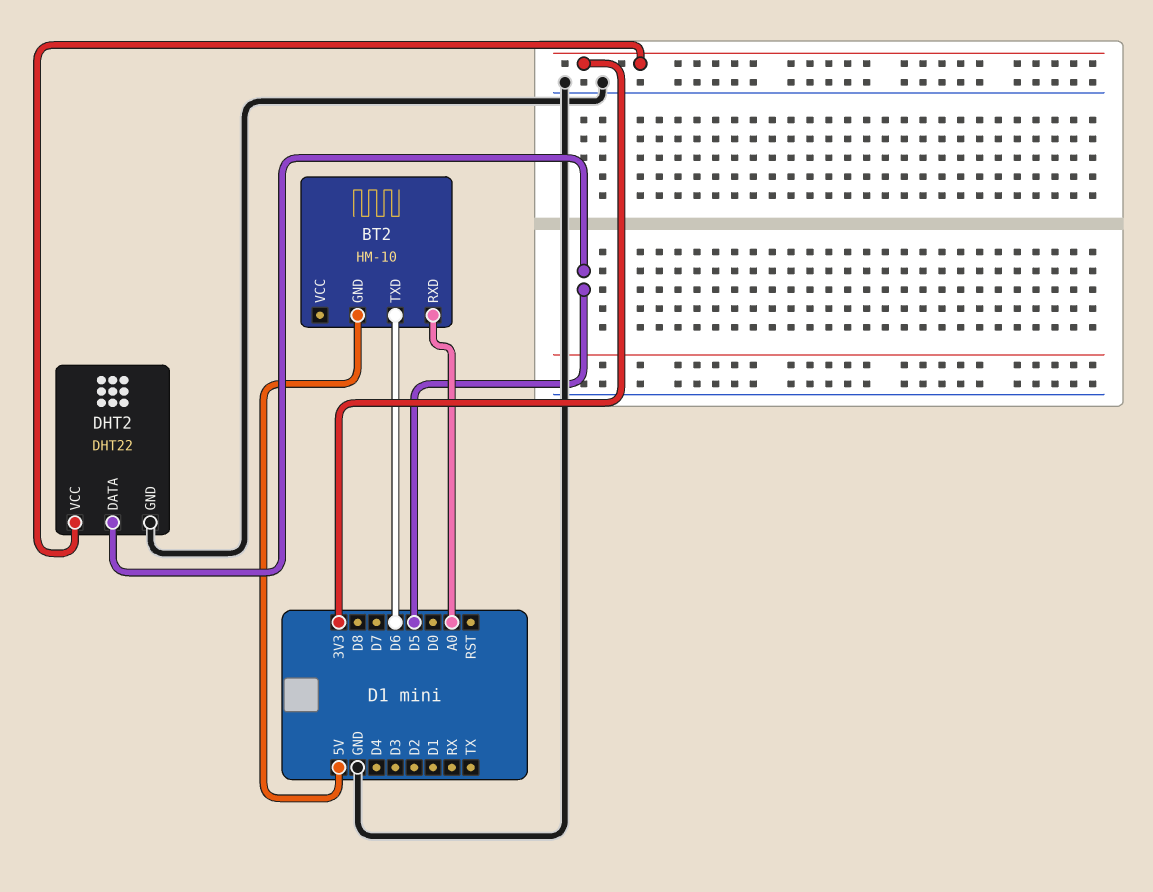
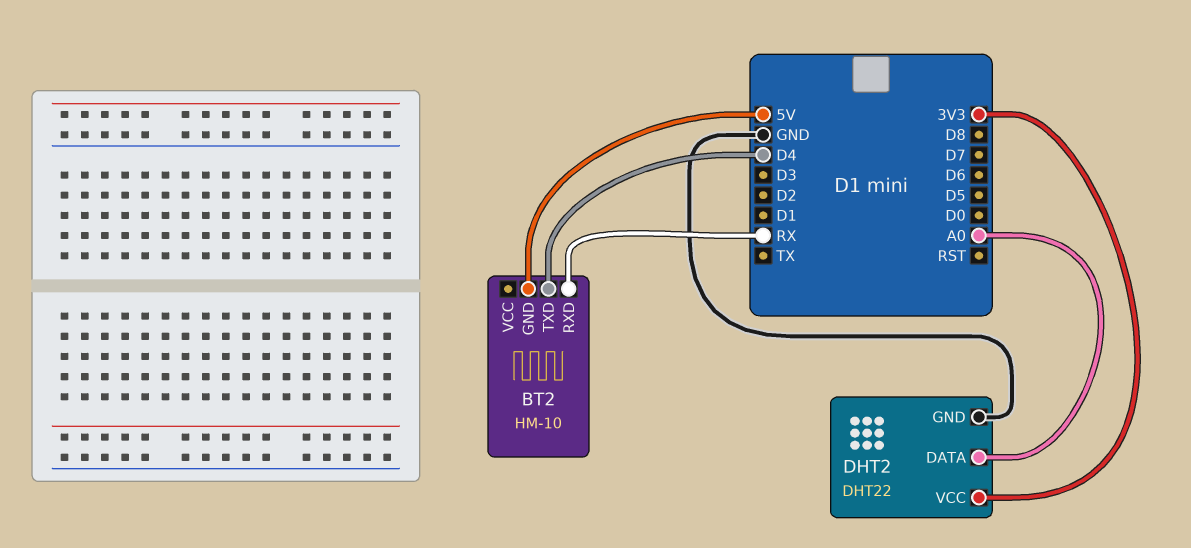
BT2 pin RXD: A0 -> RX
BT2 pin TXD: D6 -> D4
DHT2 pin DATA: D5 -> A0

